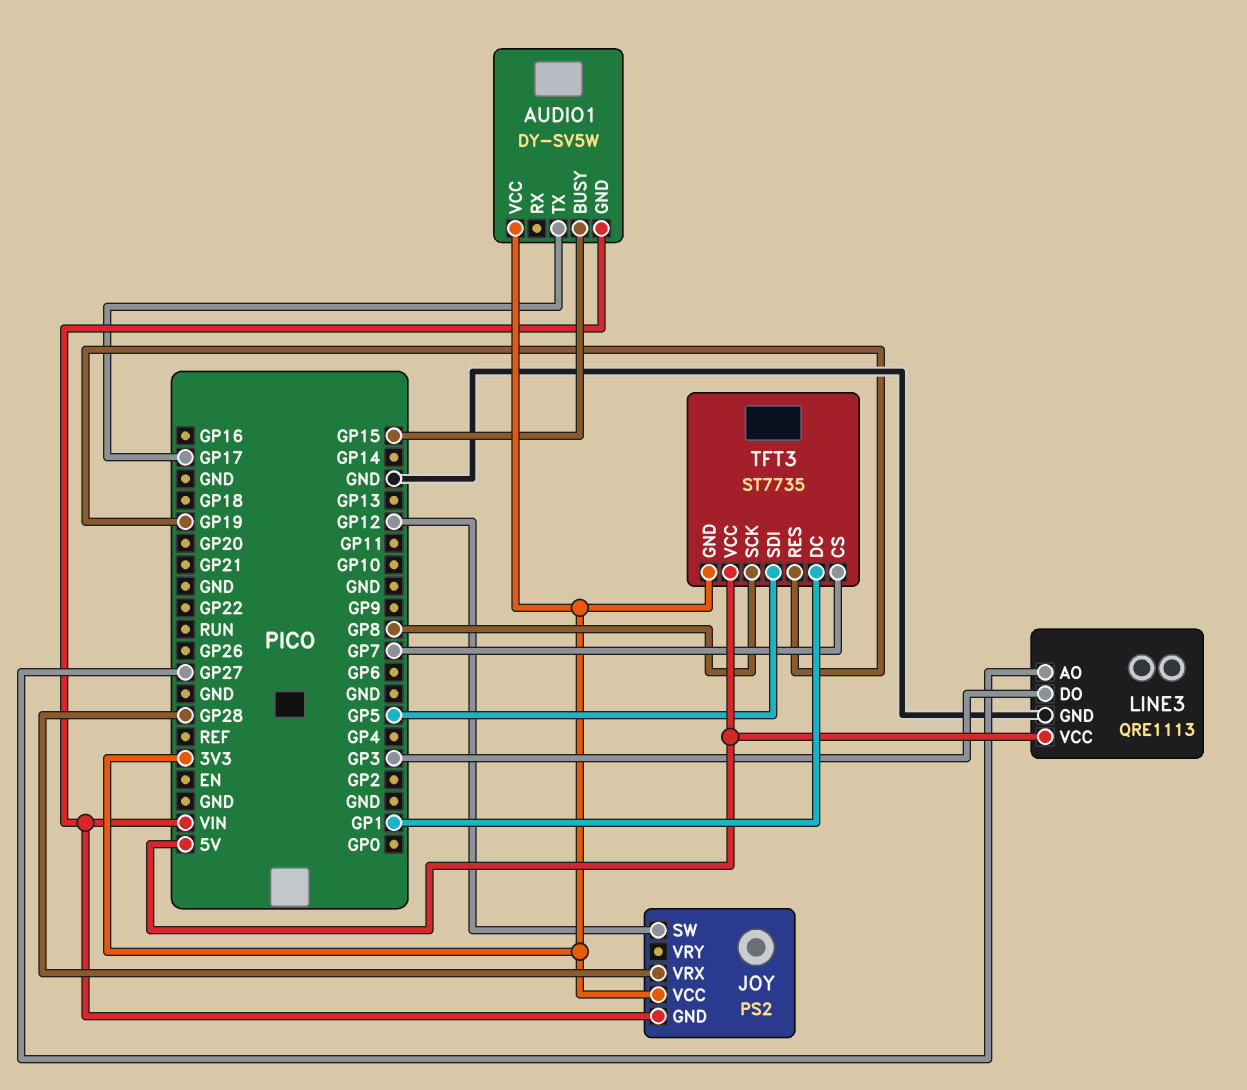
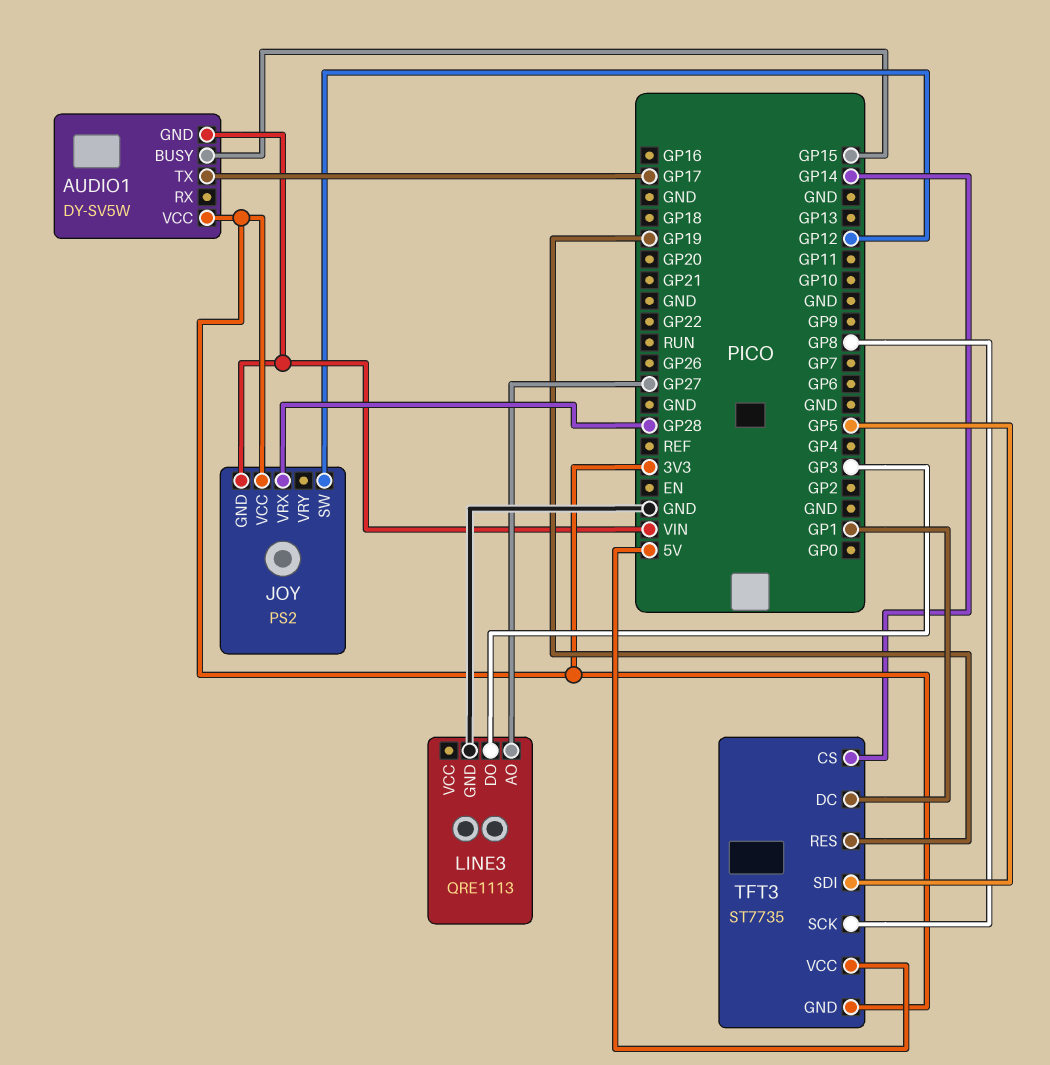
LINE3 pin VCC: 5V -> none
TFT3 pin CS: GP7 -> GP14

